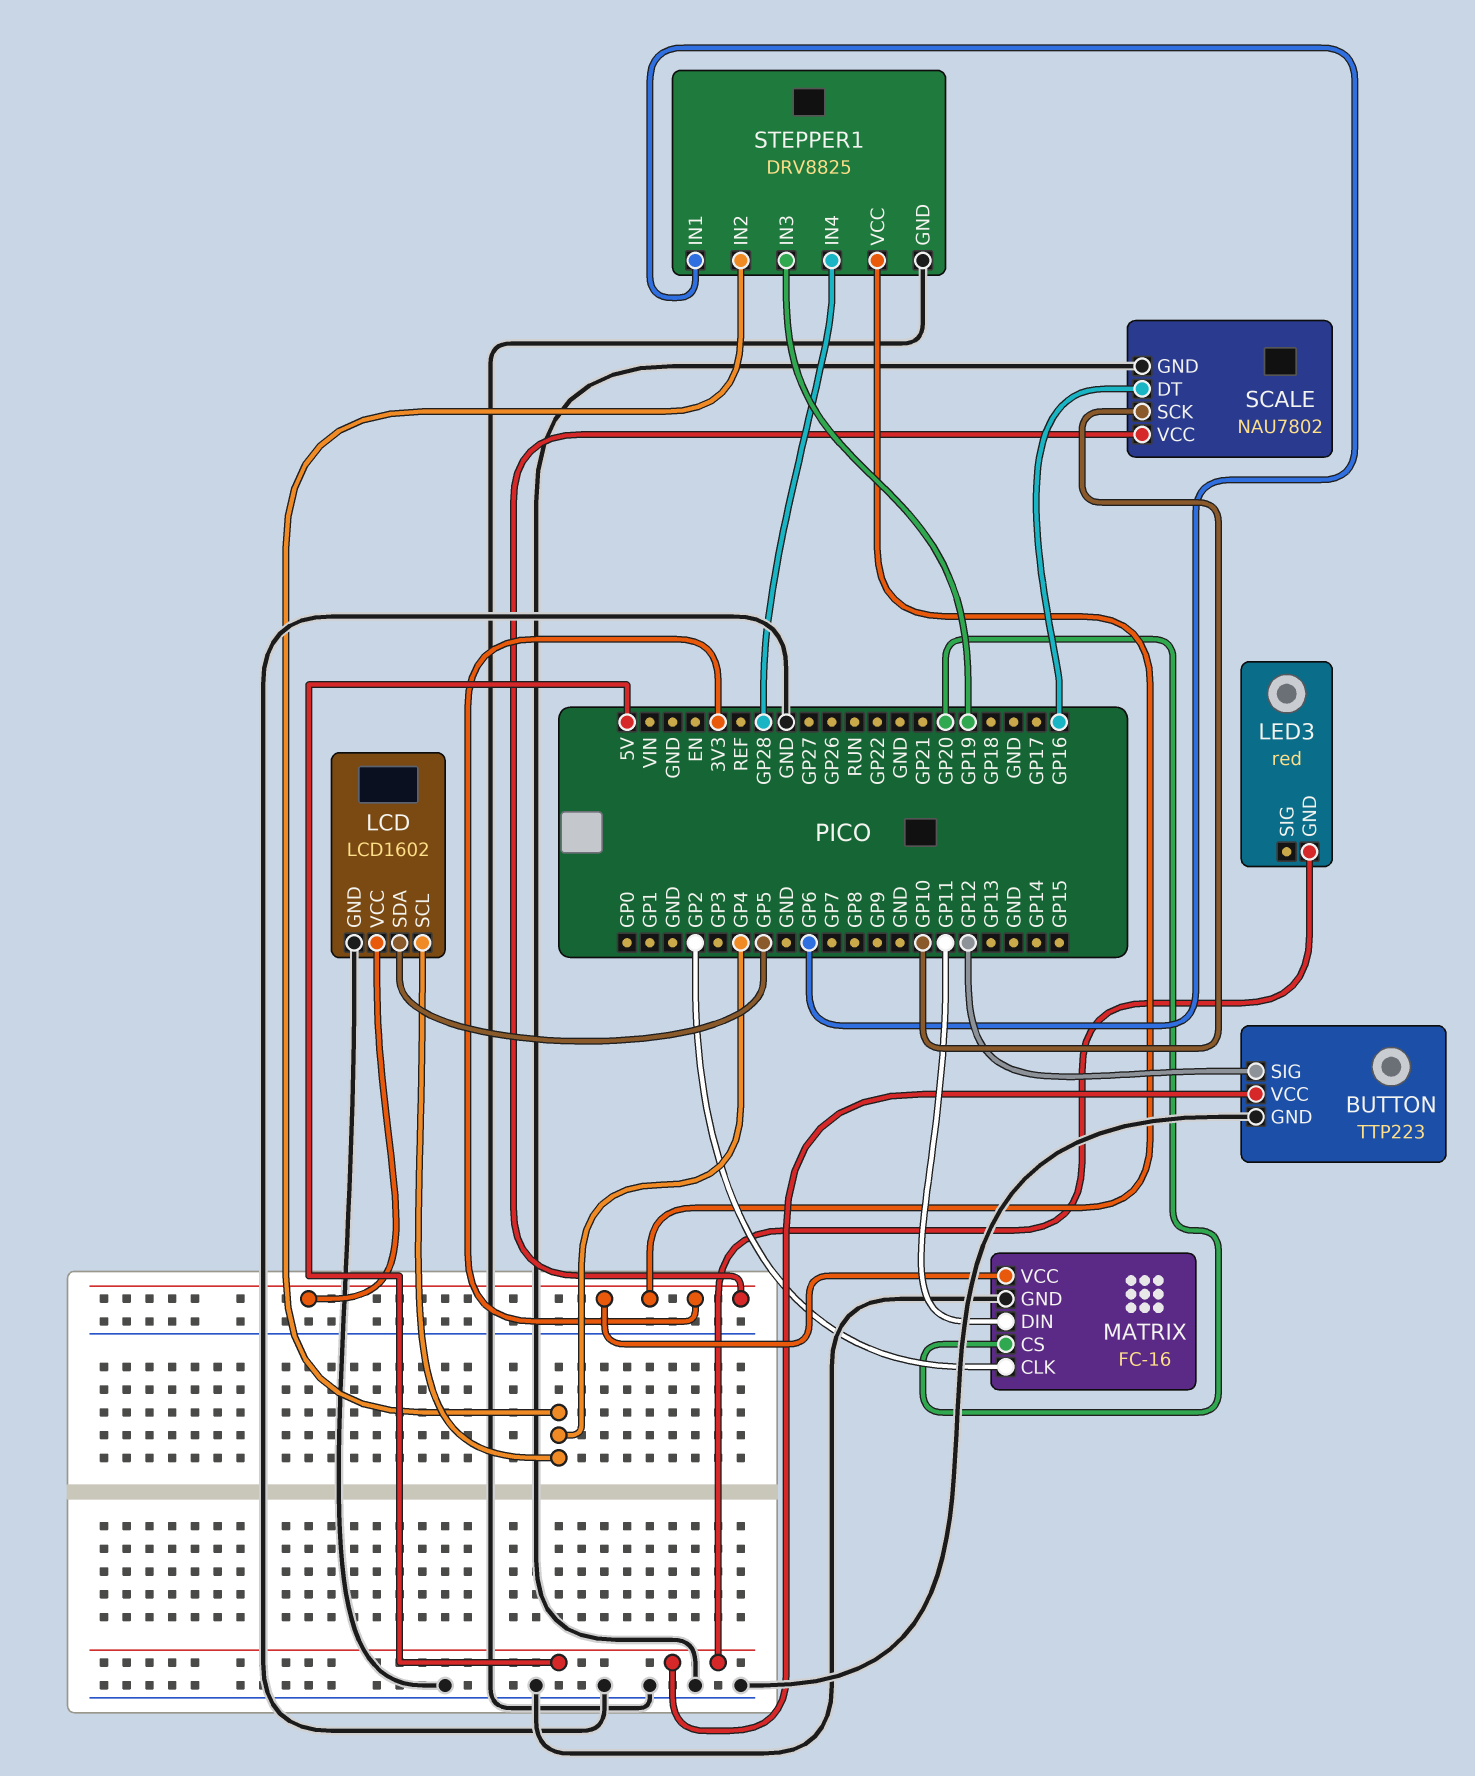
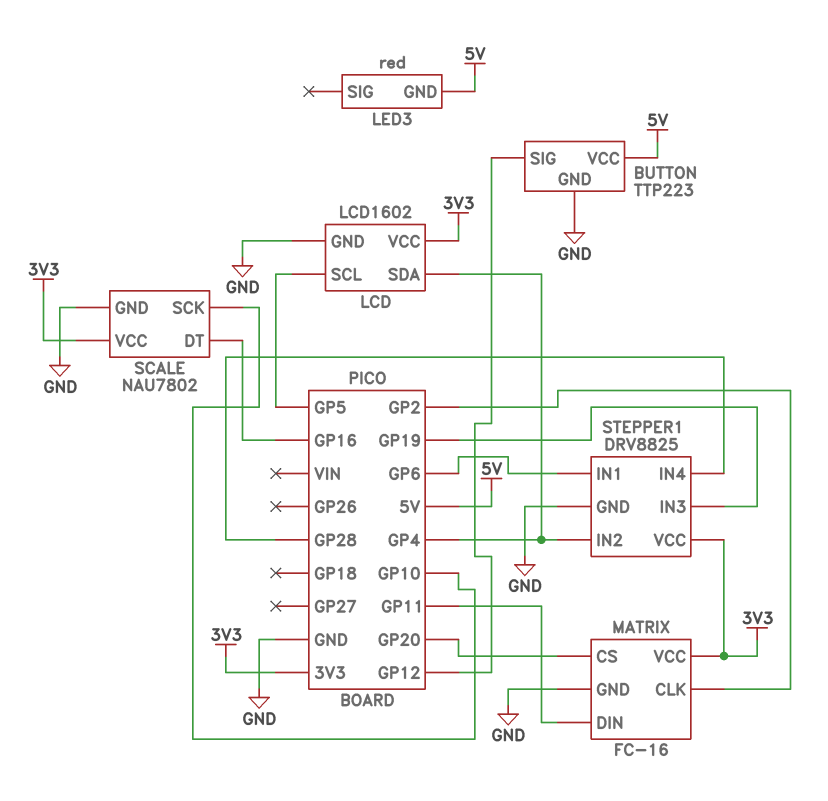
LCD pin SCL: GP4 -> GP5
LCD pin SDA: GP5 -> GP4

